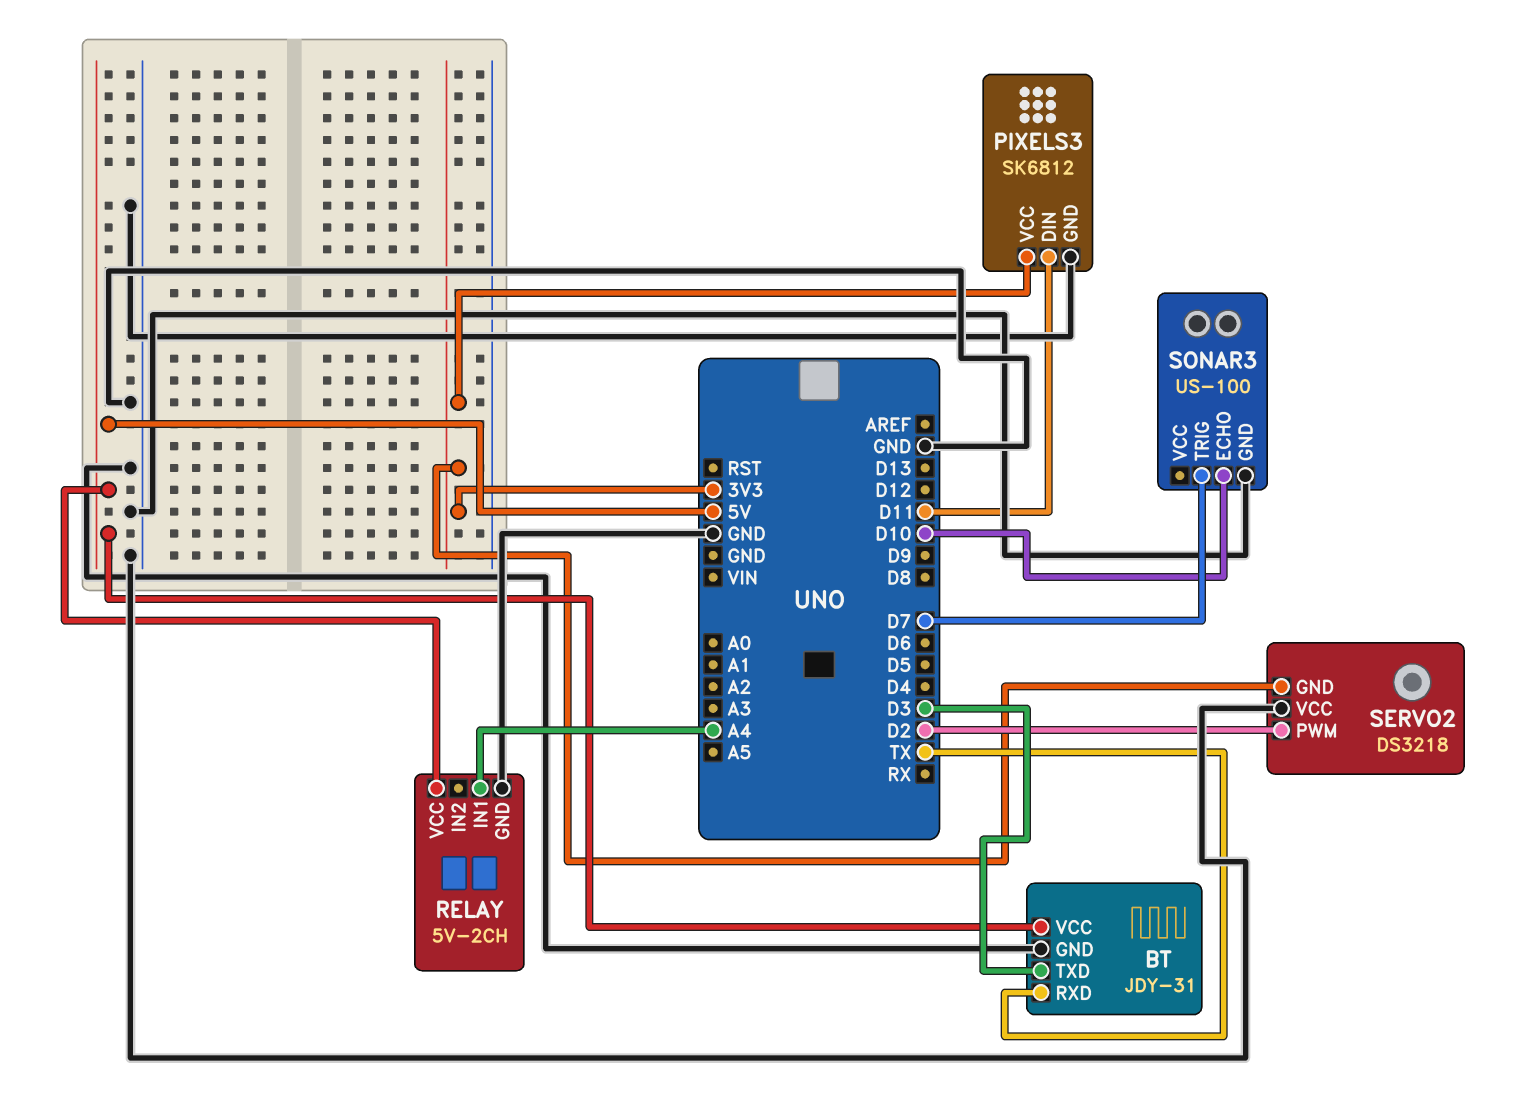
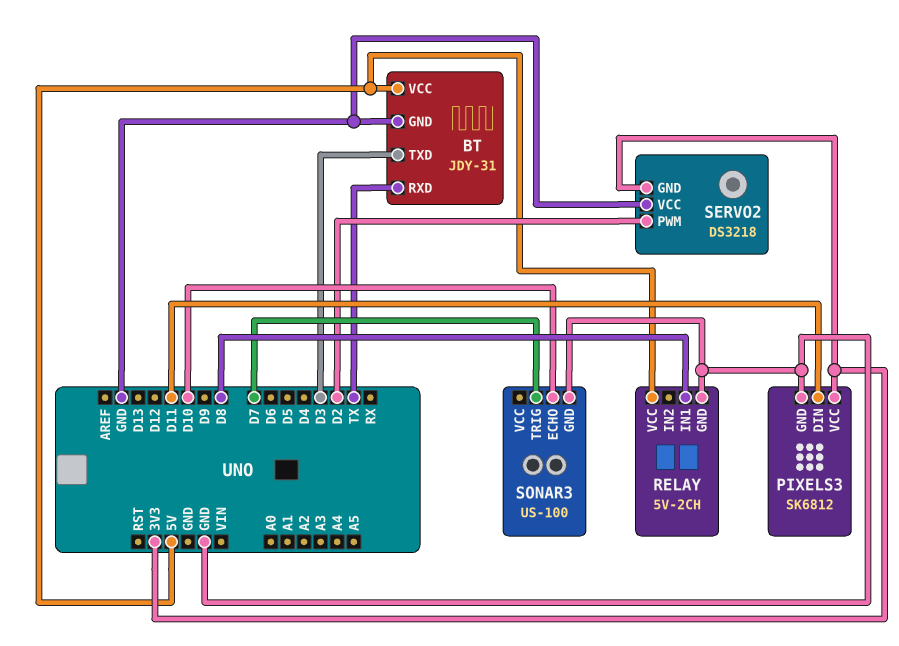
RELAY pin IN1: A4 -> D8

